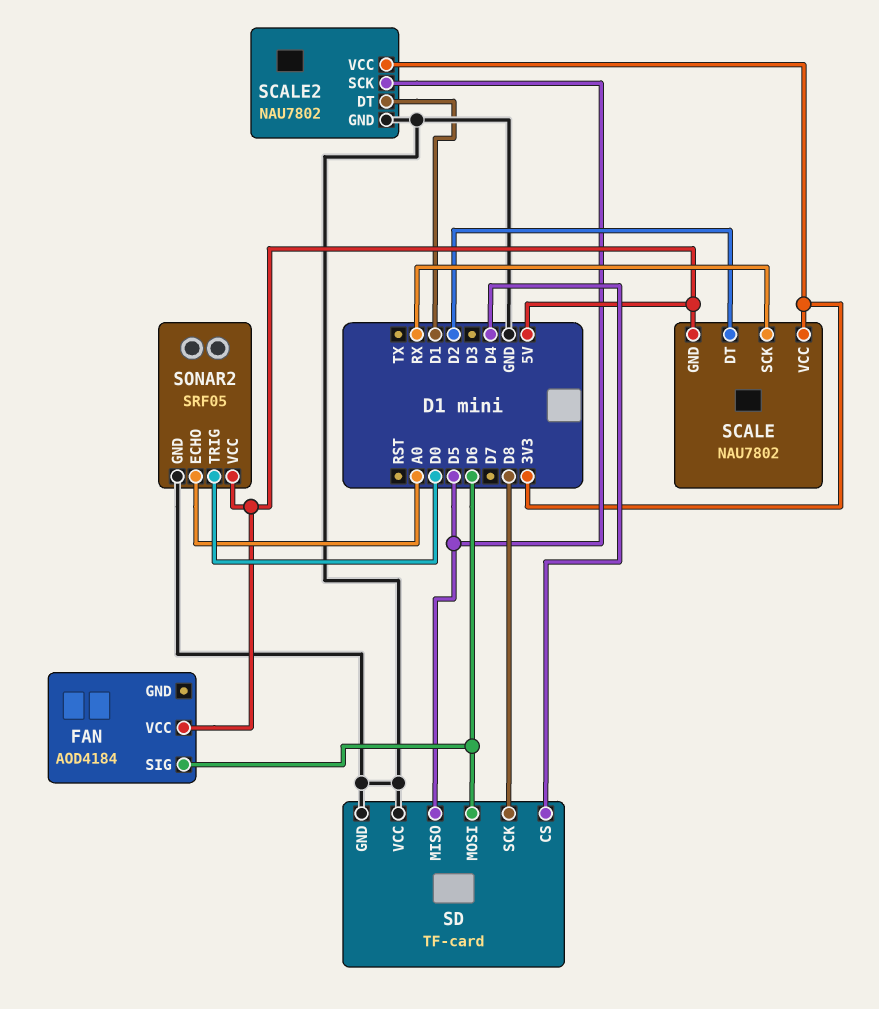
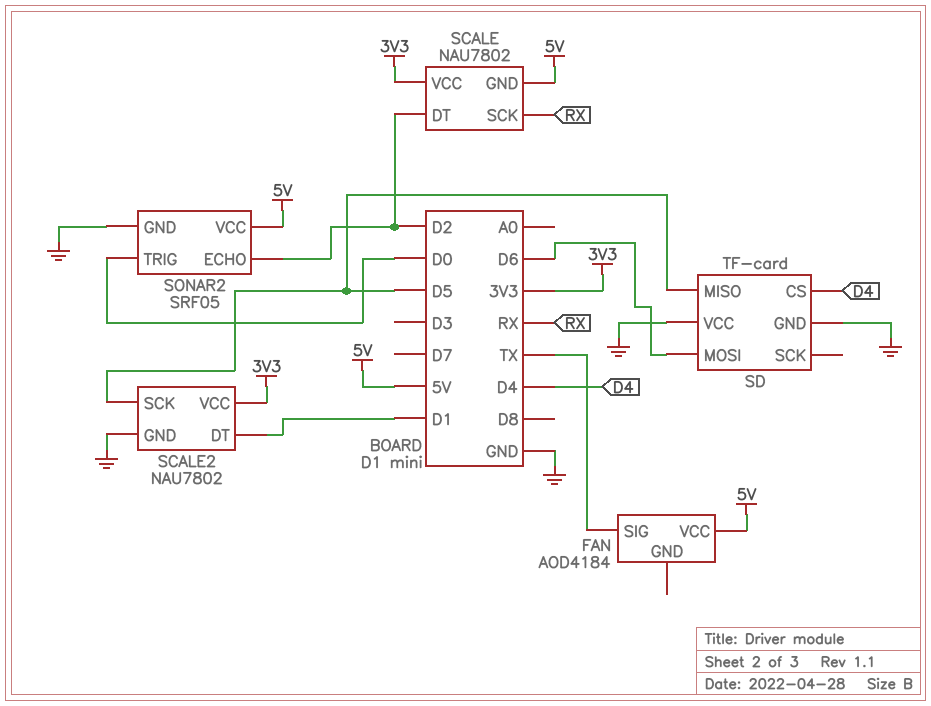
FAN pin SIG: D6 -> TX
SD pin SCK: D8 -> none
SONAR2 pin ECHO: A0 -> D2

